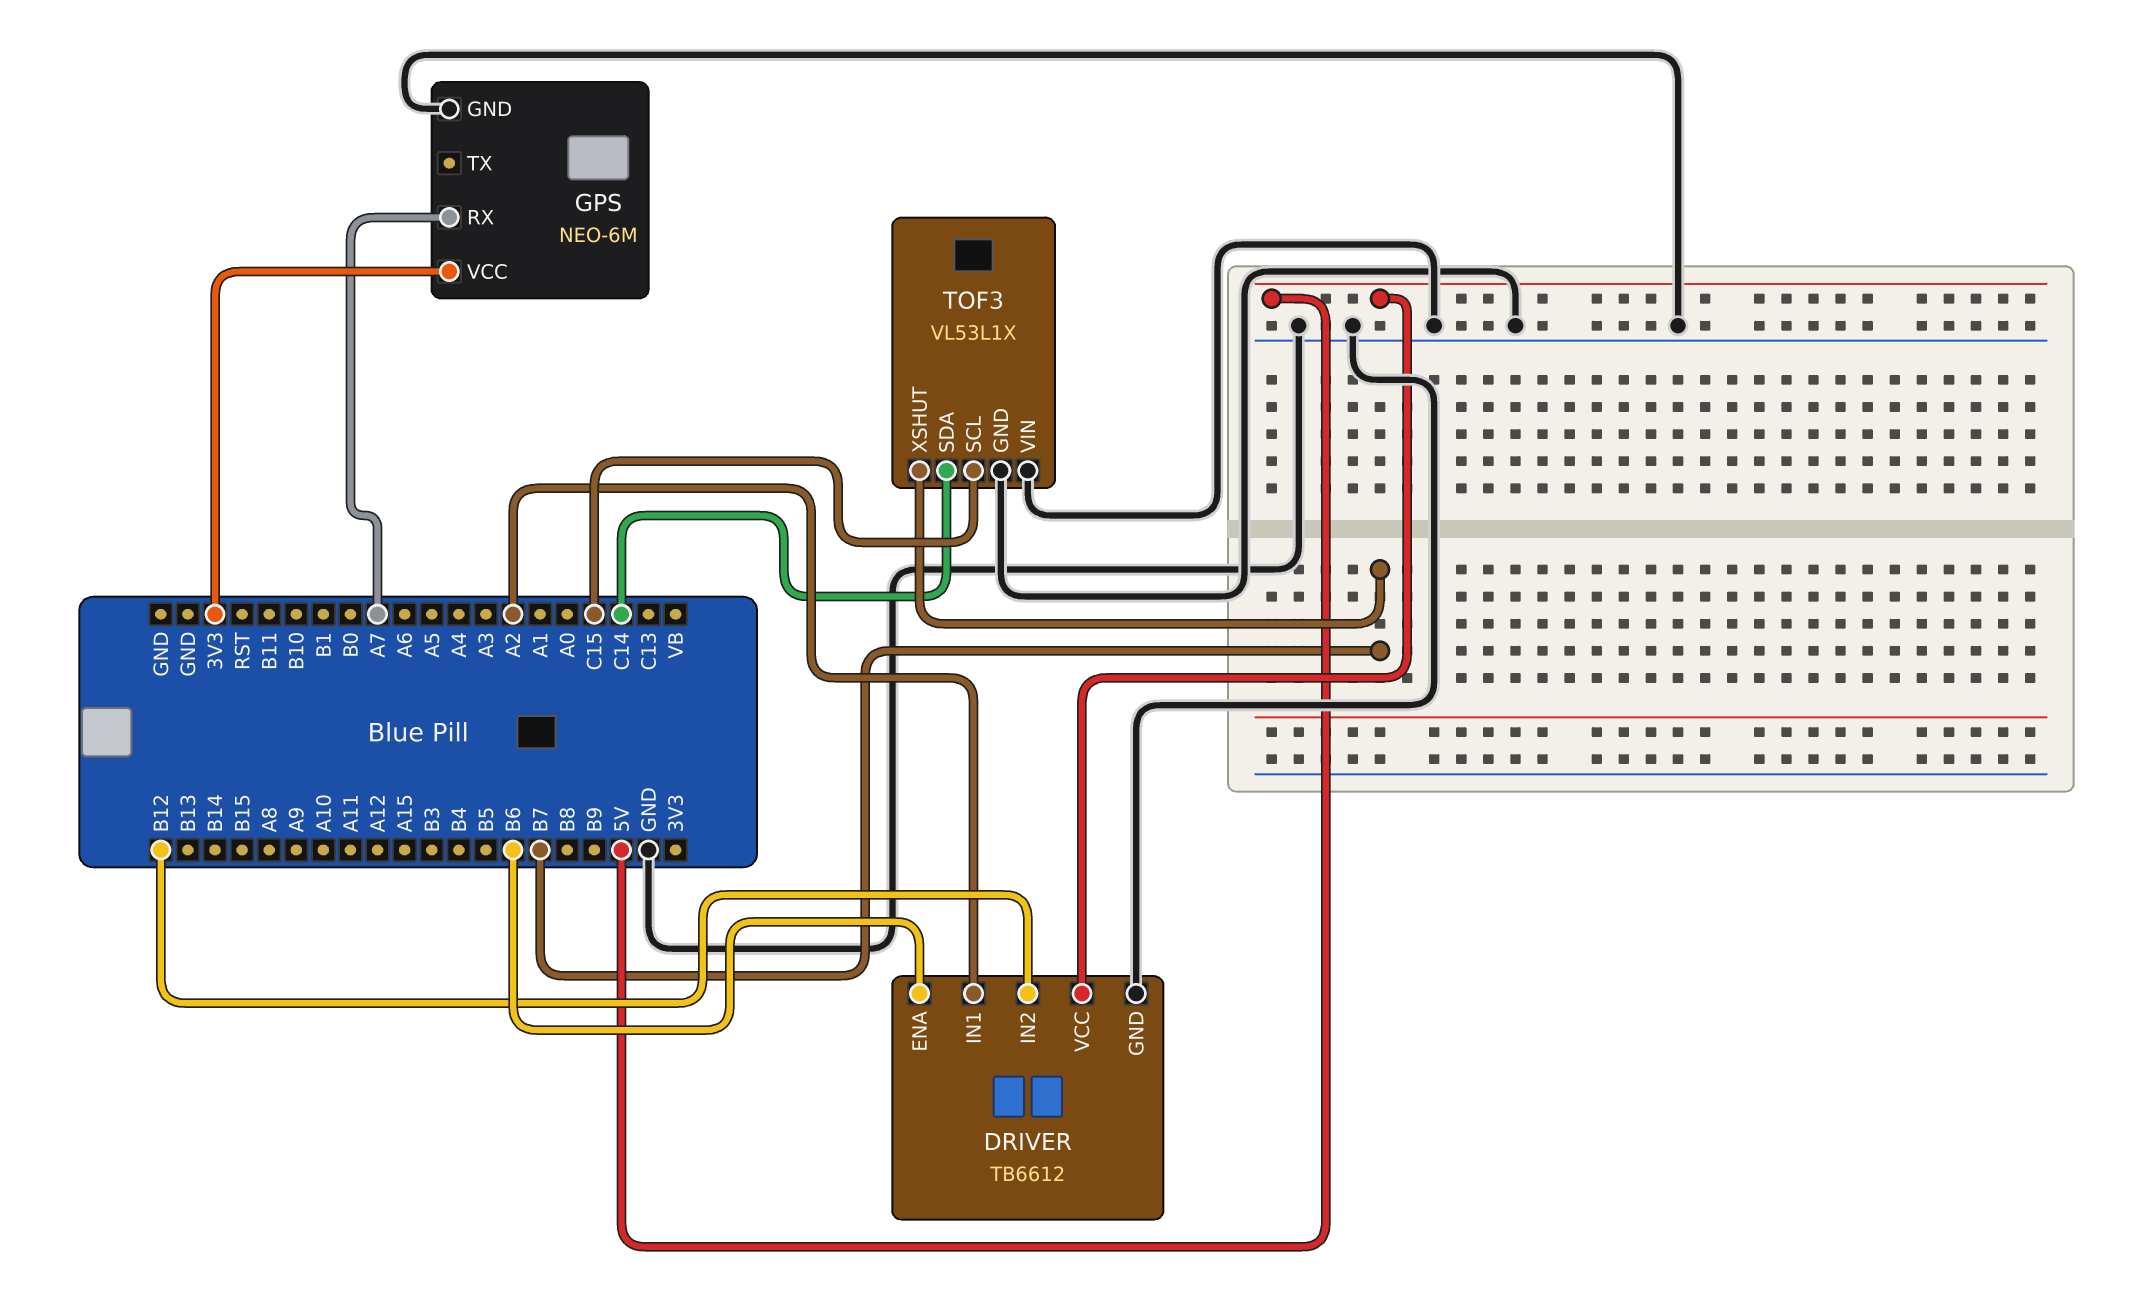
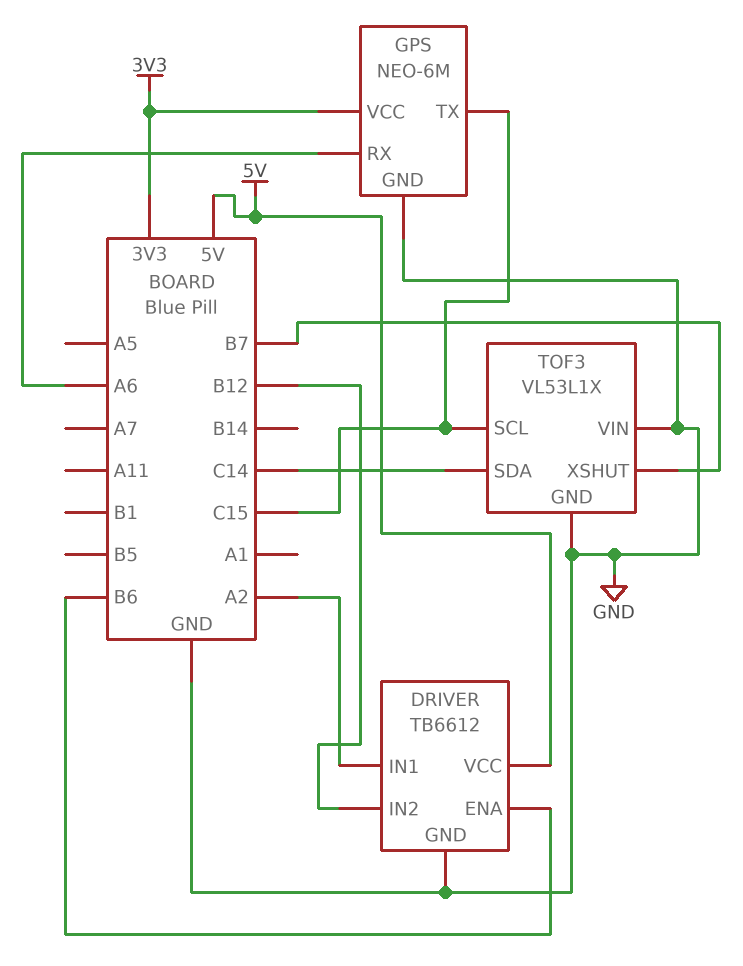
GPS pin RX: A7 -> A6
GPS pin TX: none -> C15

